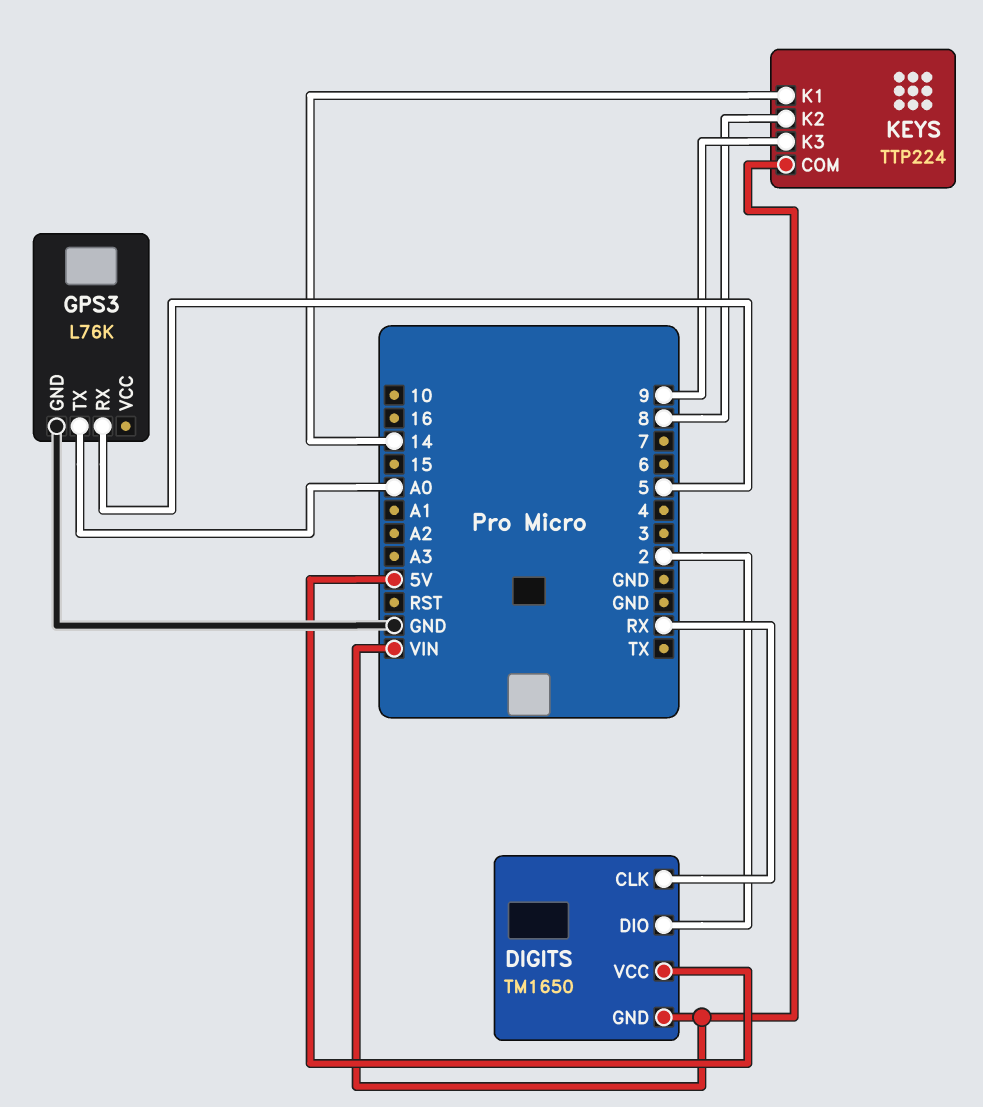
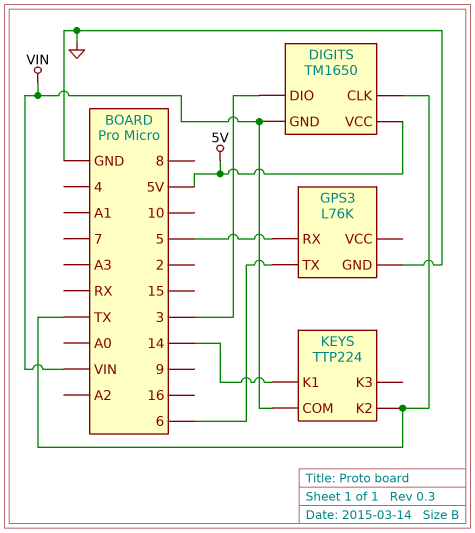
DIGITS pin CLK: RX -> TX
DIGITS pin DIO: 2 -> 3
GPS3 pin TX: A0 -> 6
KEYS pin K2: 8 -> TX
KEYS pin K3: 9 -> none

